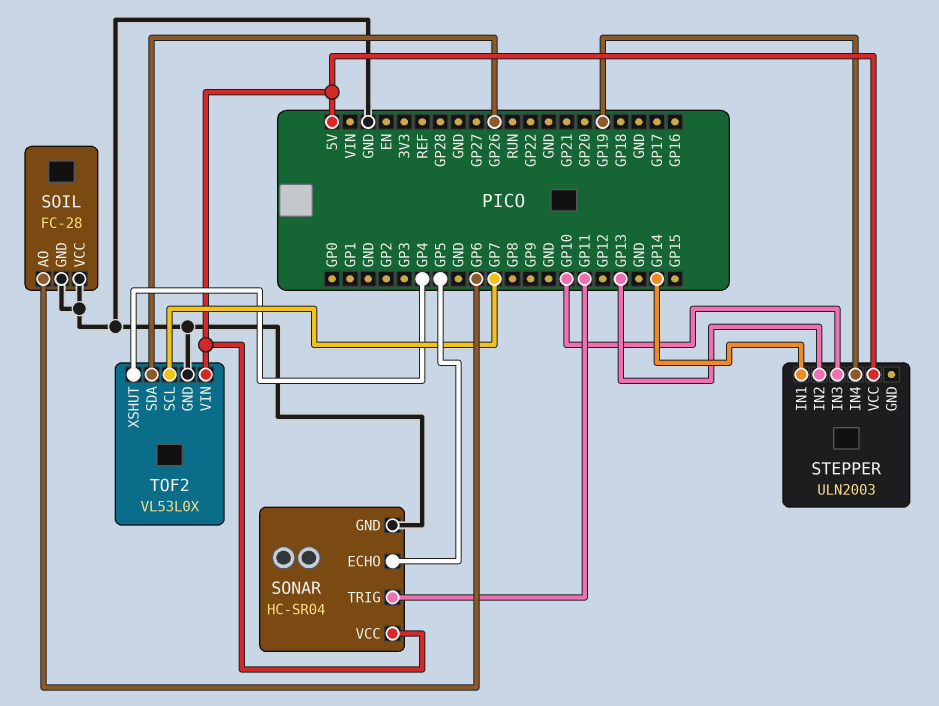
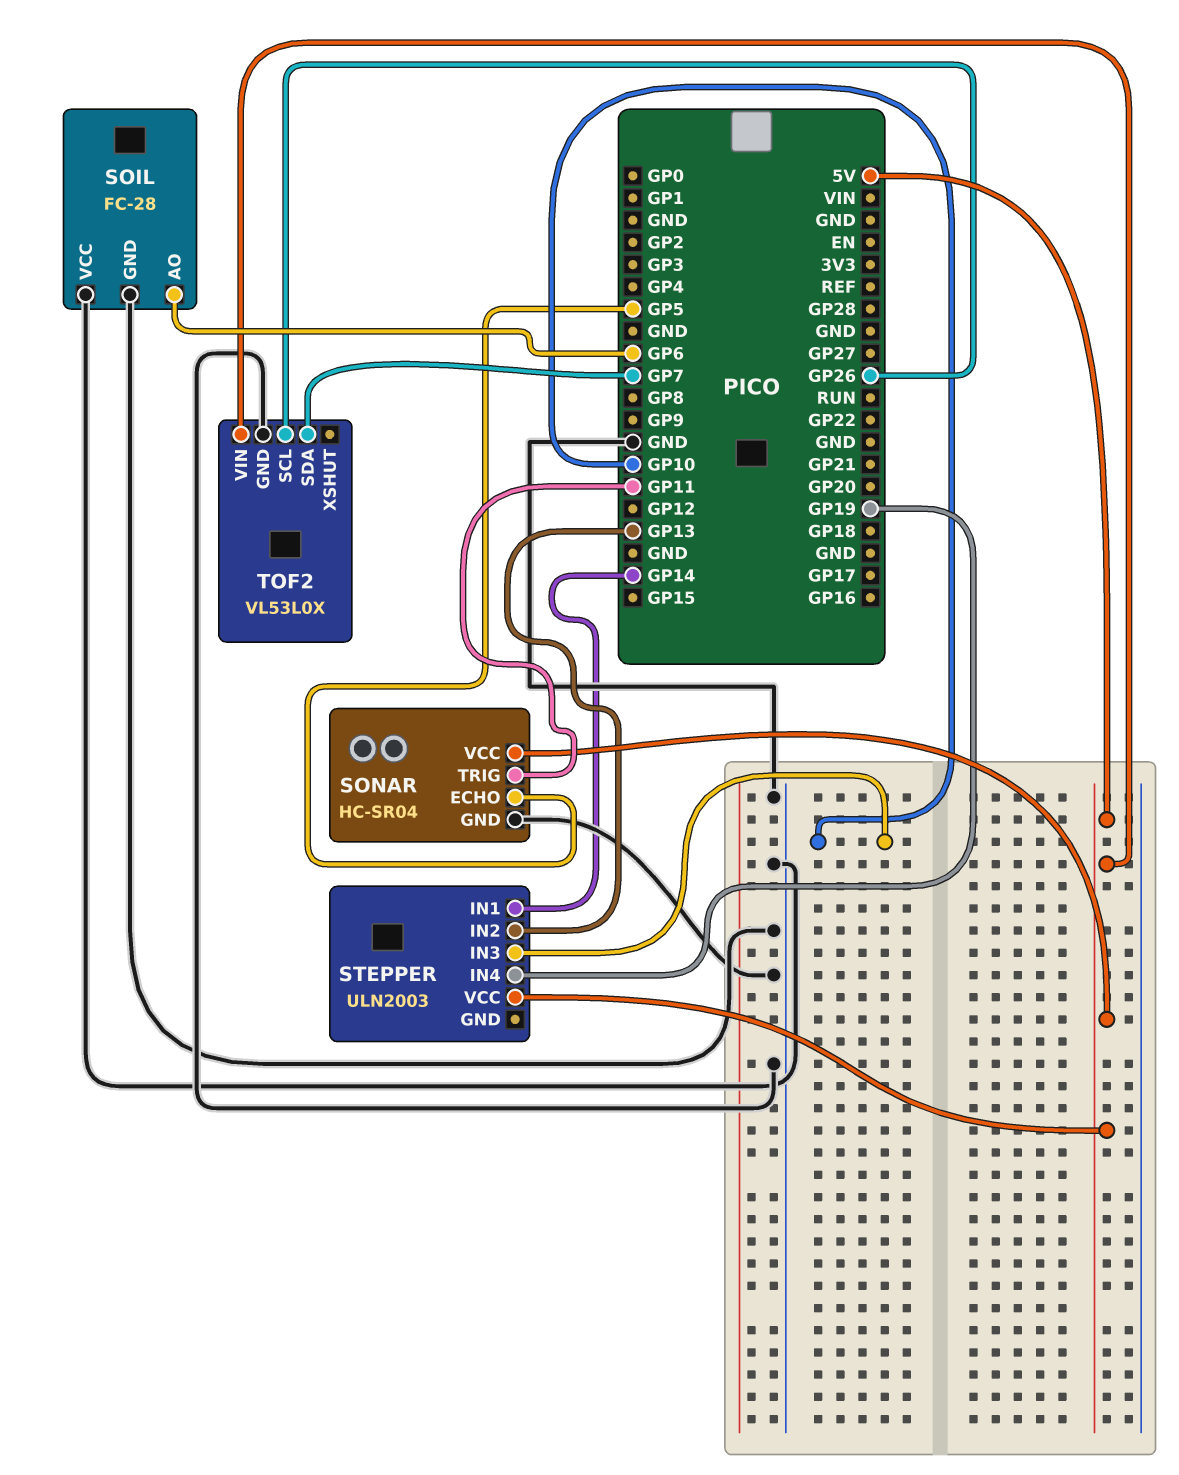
TOF2 pin SCL: GP7 -> GP26
TOF2 pin SDA: GP26 -> GP7
TOF2 pin XSHUT: GP4 -> none

